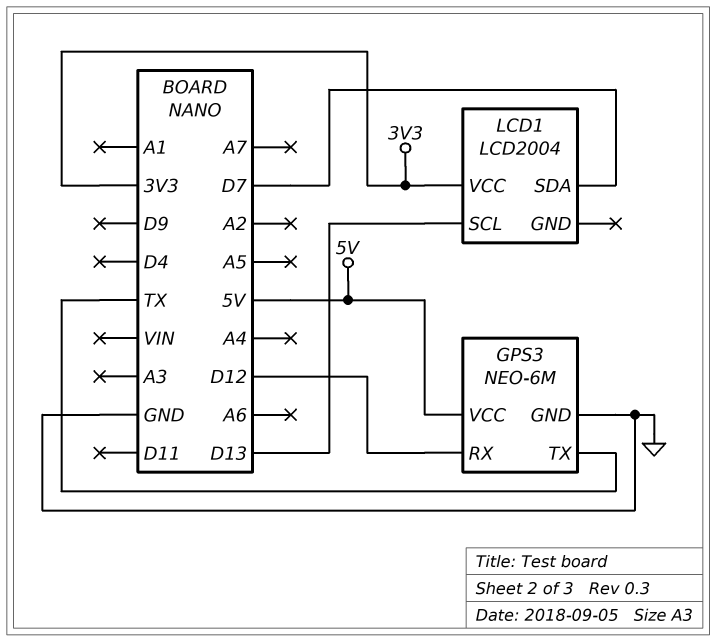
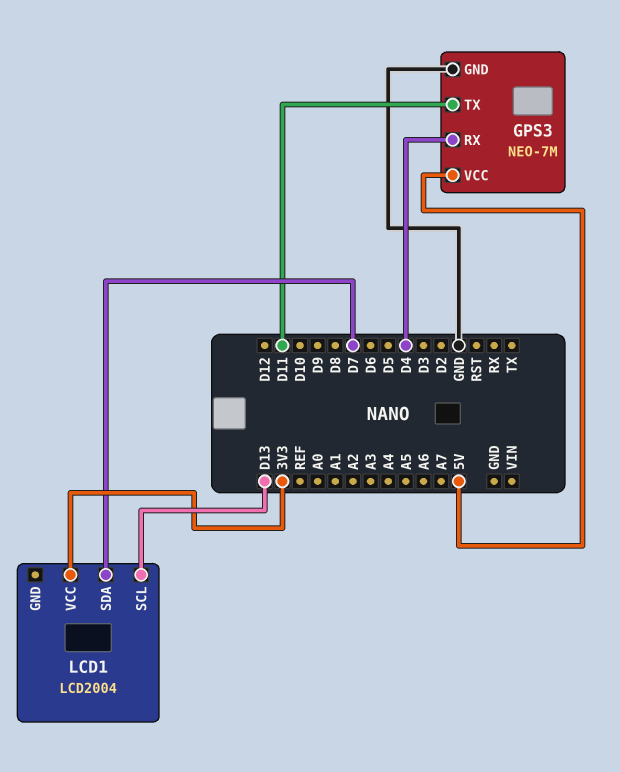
GPS3: NEO-6M -> NEO-7M
GPS3 pin RX: D12 -> D4
GPS3 pin TX: TX -> D11

